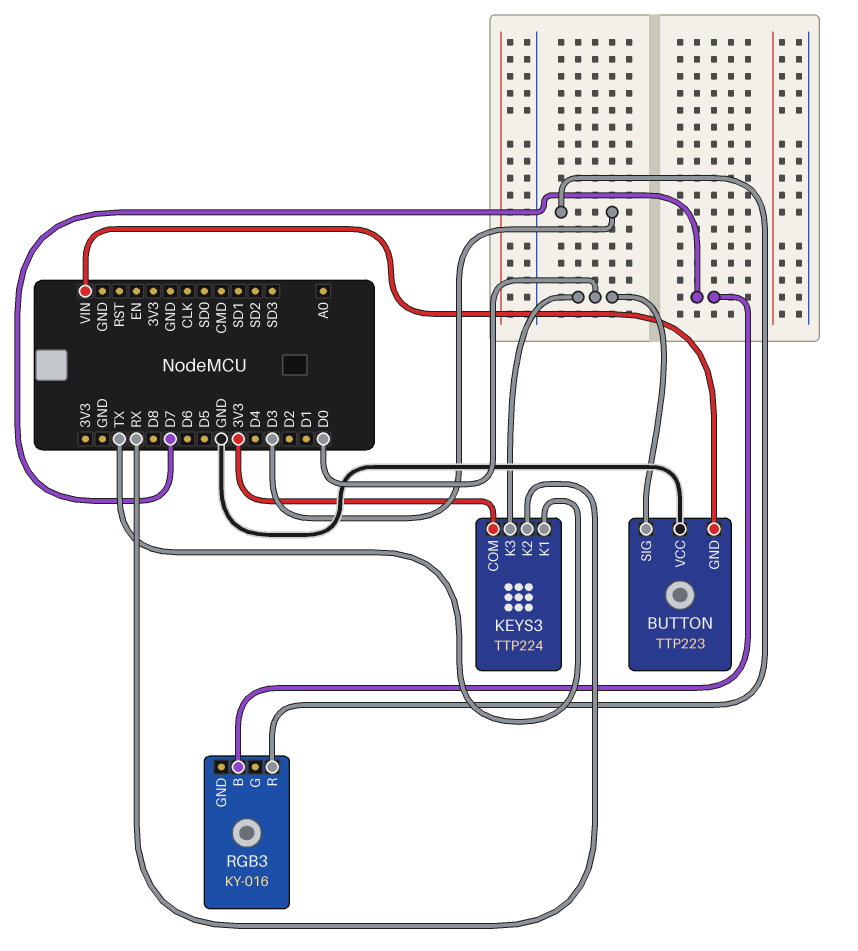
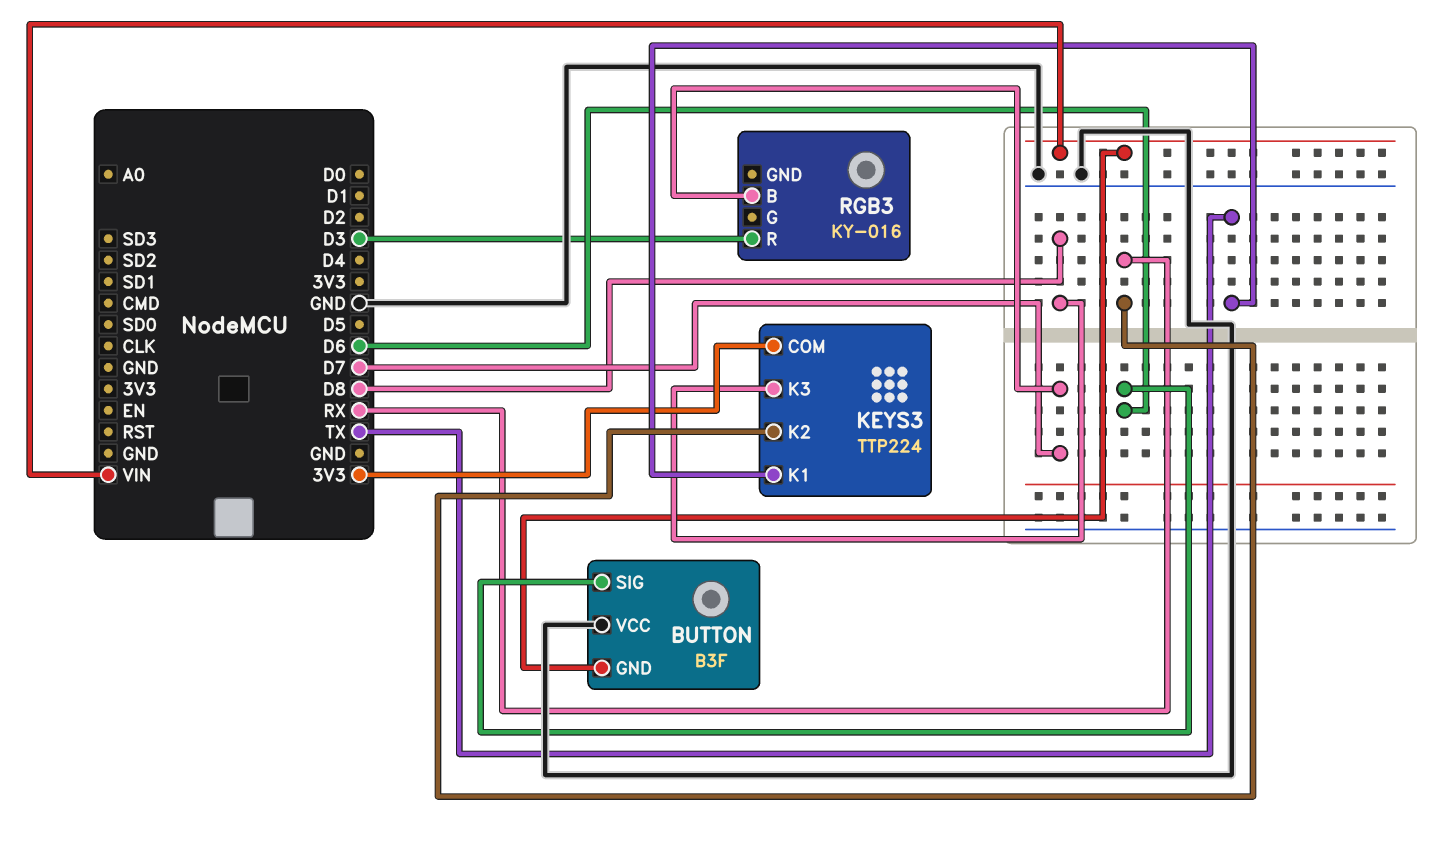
BUTTON: TTP223 -> B3F
BUTTON pin SIG: D0 -> D6
KEYS3 pin K3: D0 -> D8

